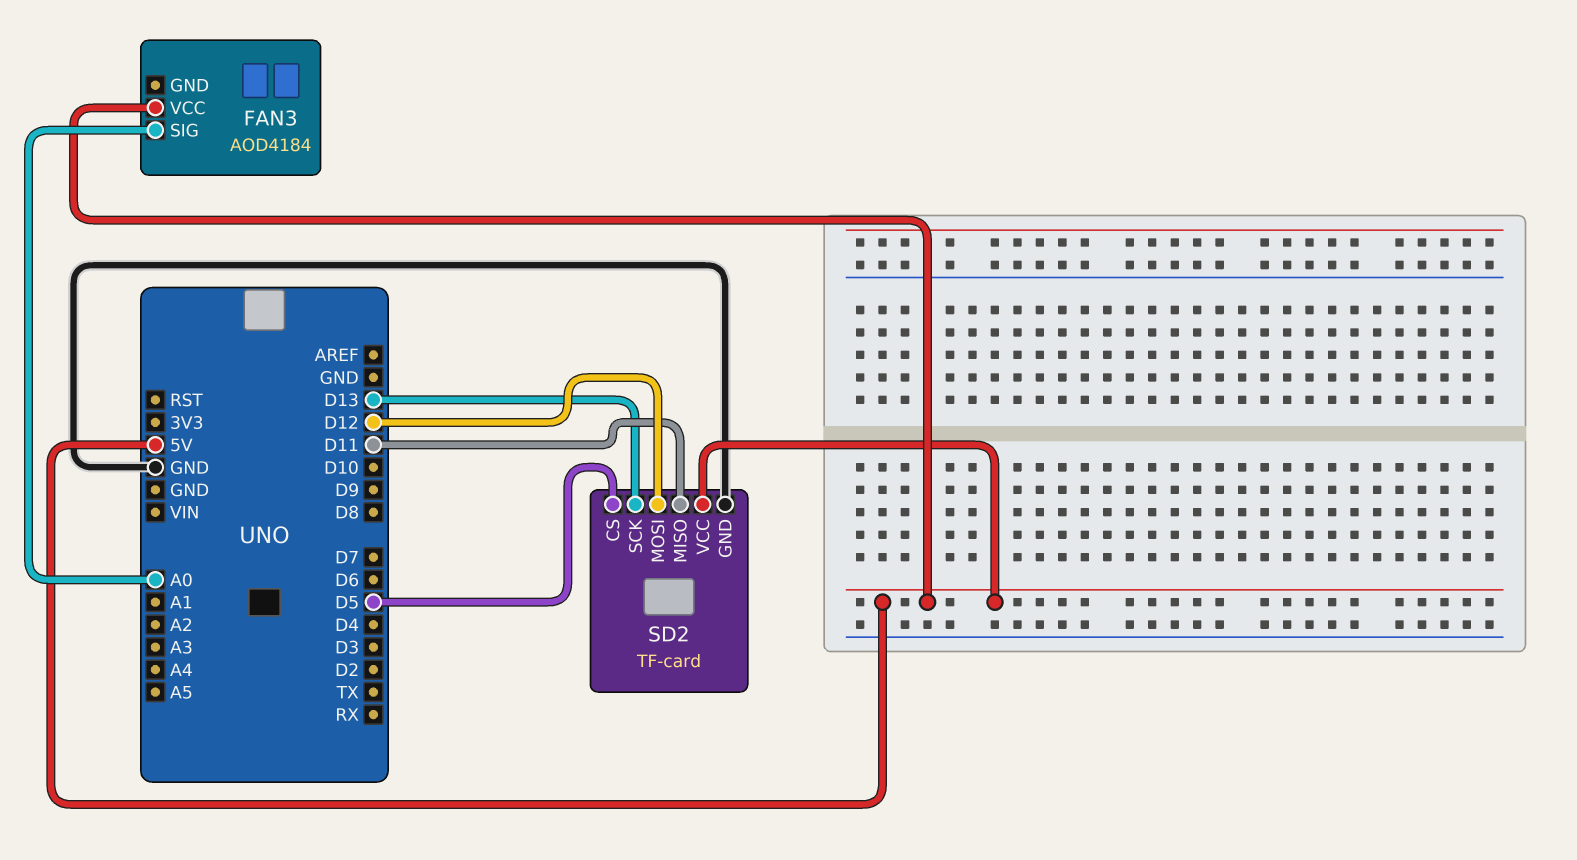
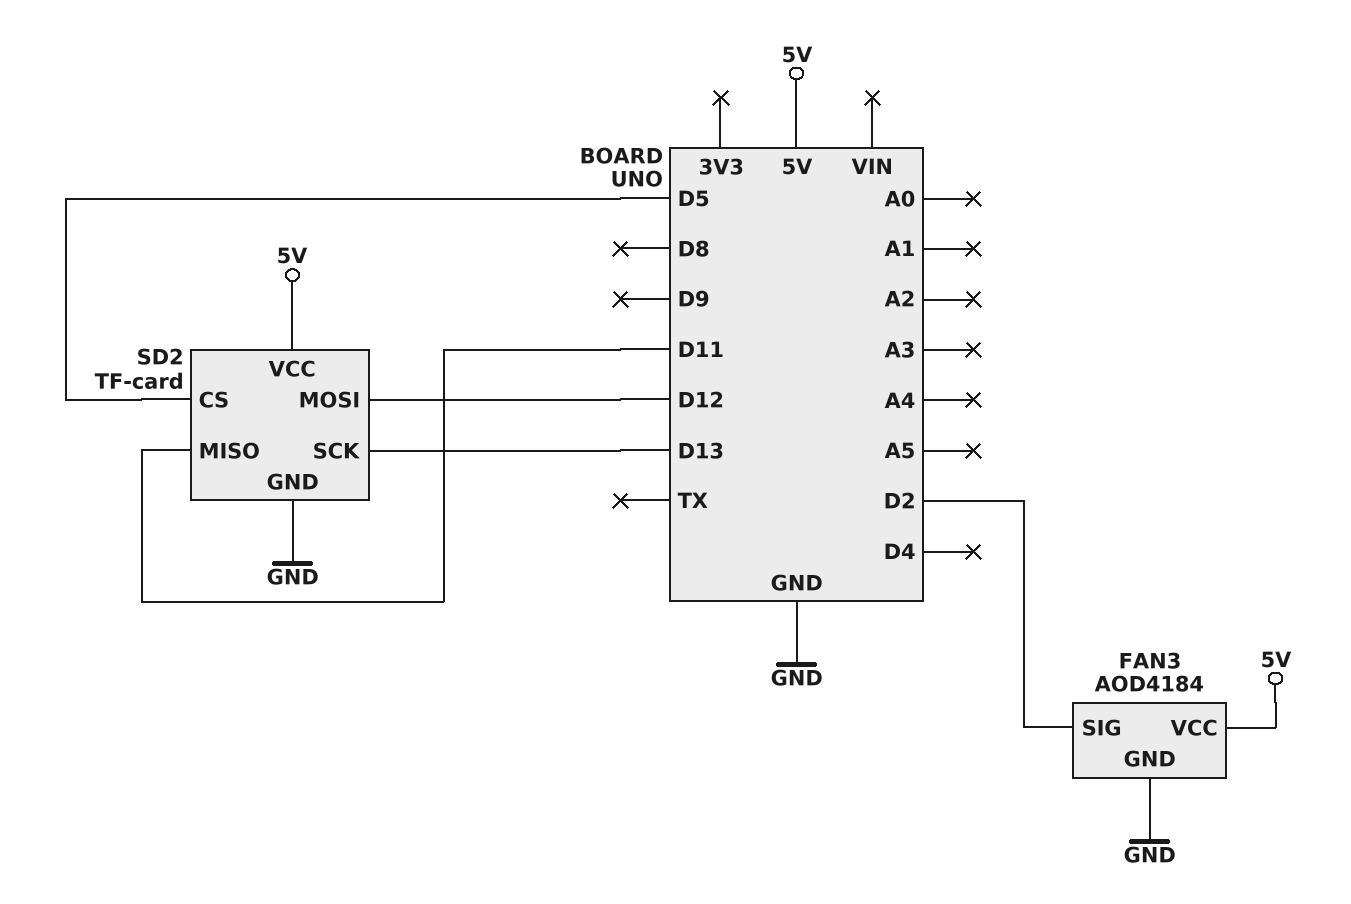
FAN3 pin GND: none -> GND
FAN3 pin SIG: A0 -> D2

